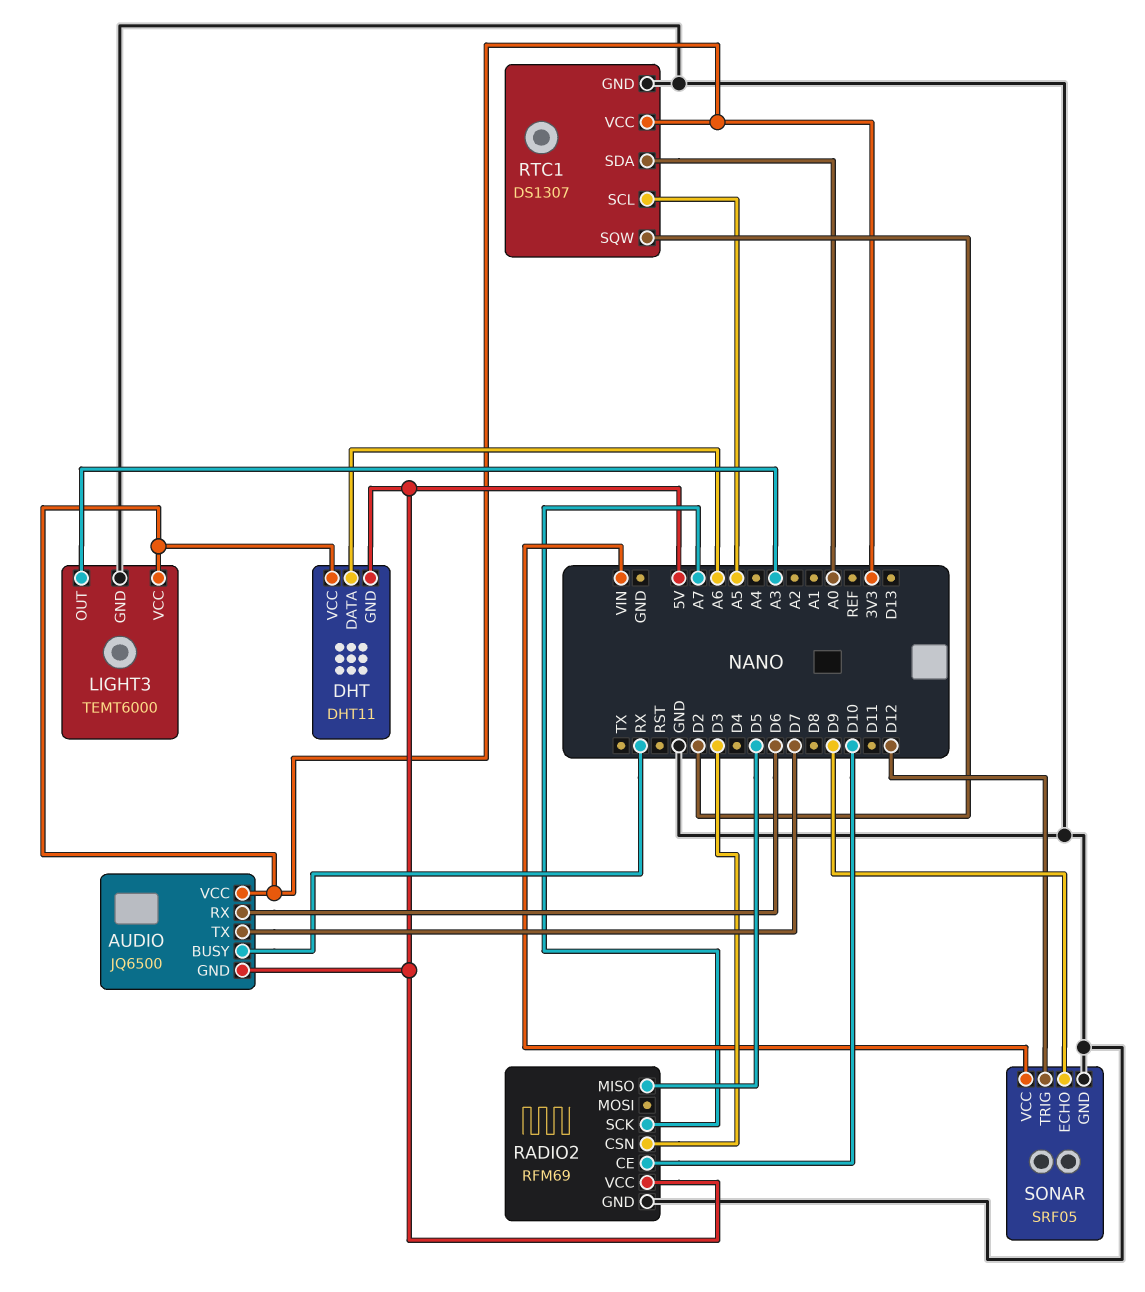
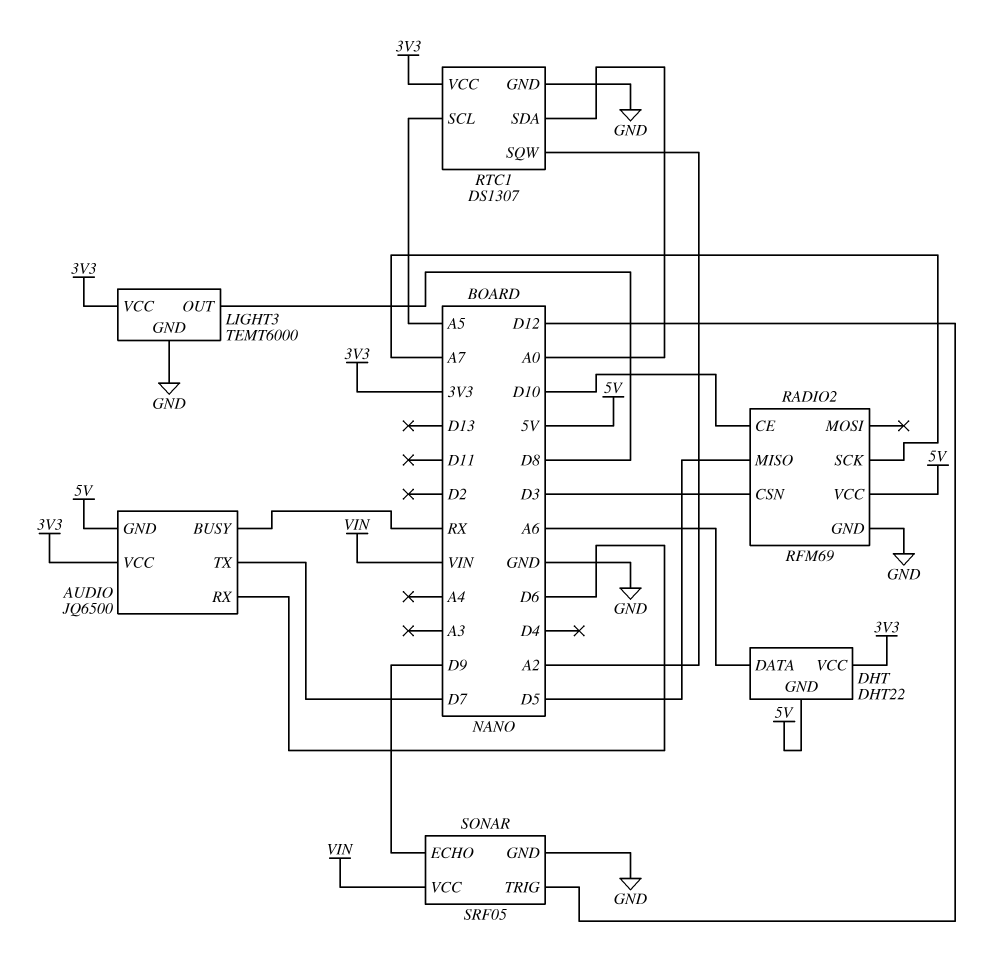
DHT: DHT11 -> DHT22
LIGHT3 pin OUT: A3 -> D8
RTC1 pin SQW: D2 -> A2

